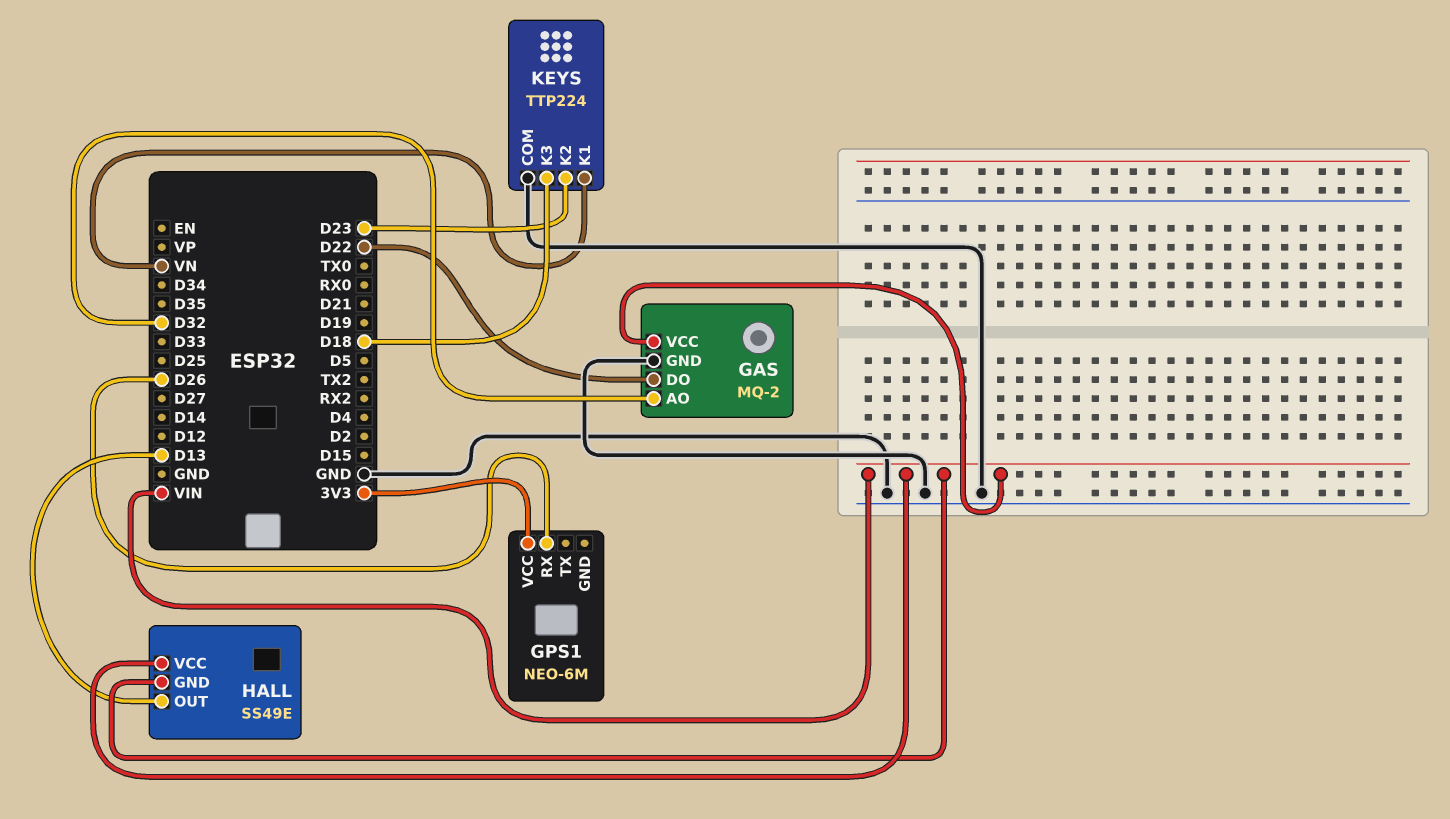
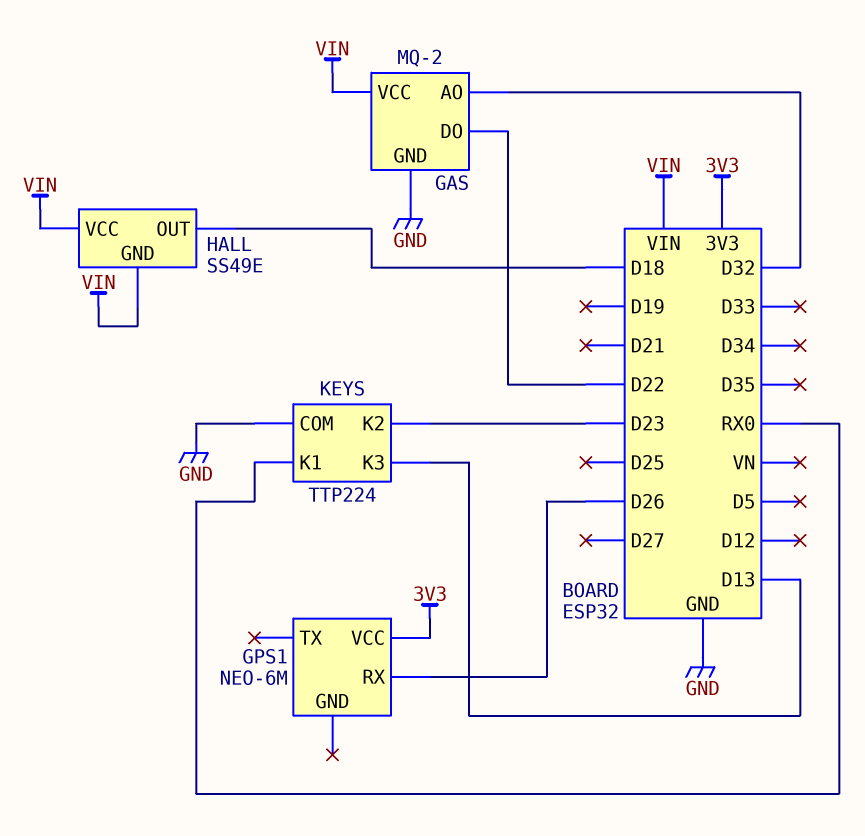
HALL pin OUT: D13 -> D18
KEYS pin K1: VN -> RX0
KEYS pin K3: D18 -> D13

